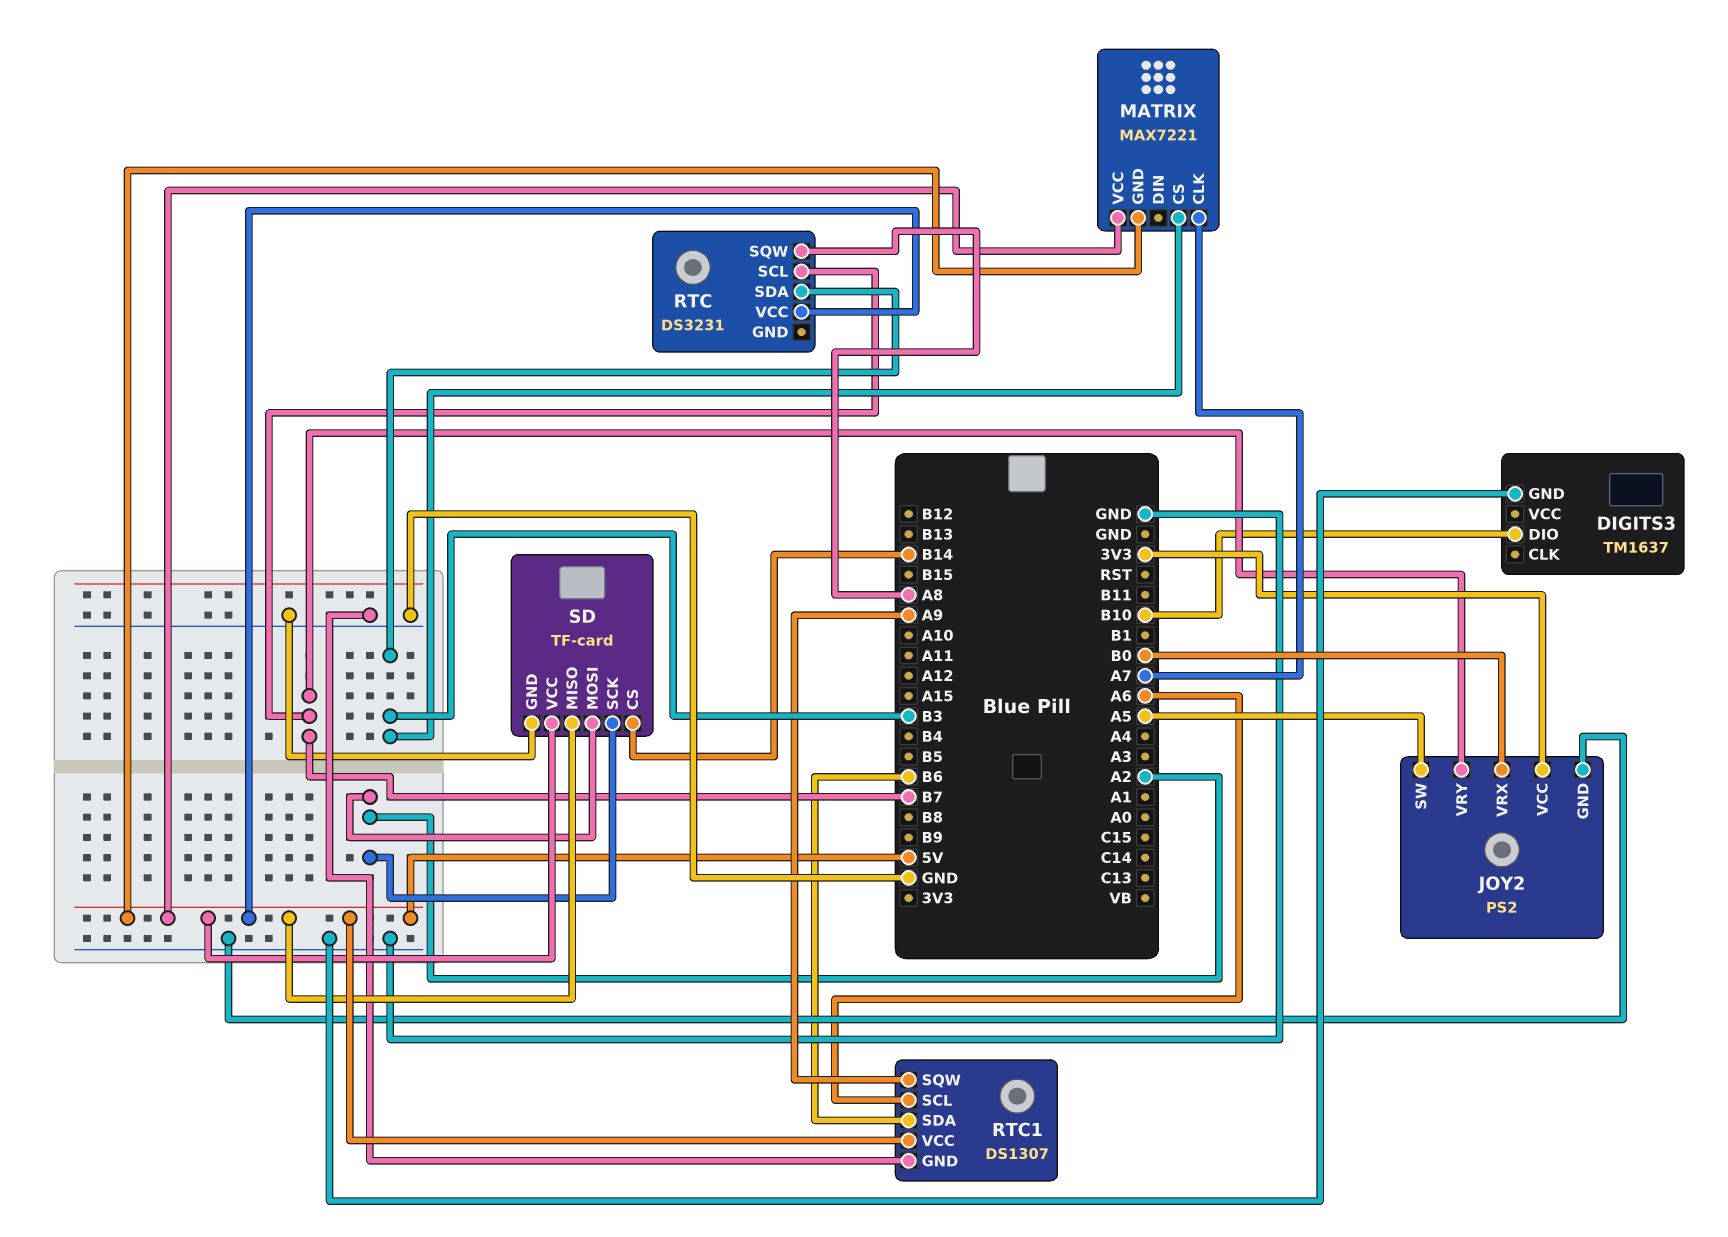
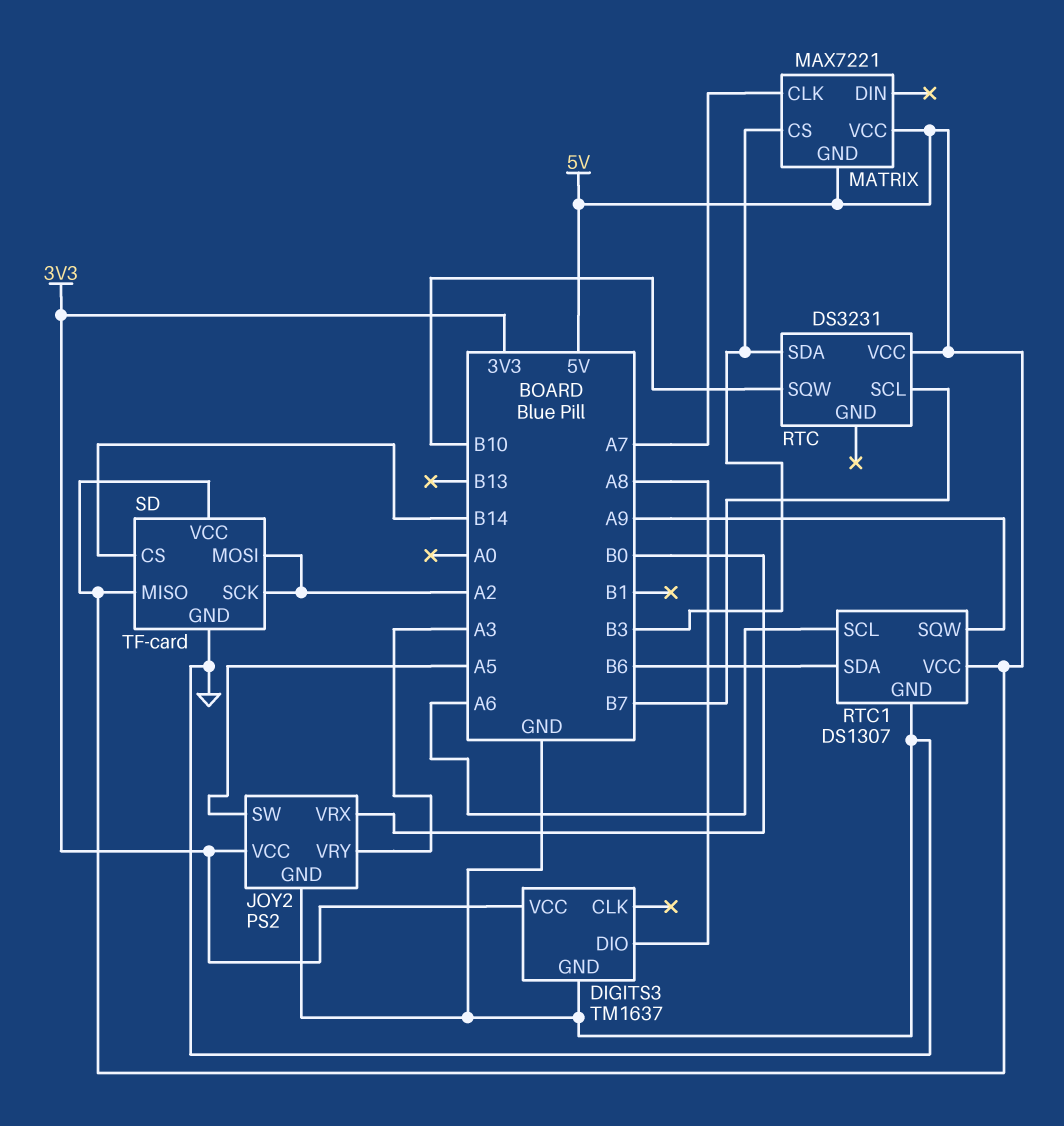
DIGITS3 pin DIO: B10 -> A8
DIGITS3 pin VCC: none -> 3V3
JOY2 pin VRY: B7 -> A3
RTC pin SQW: A8 -> B10

